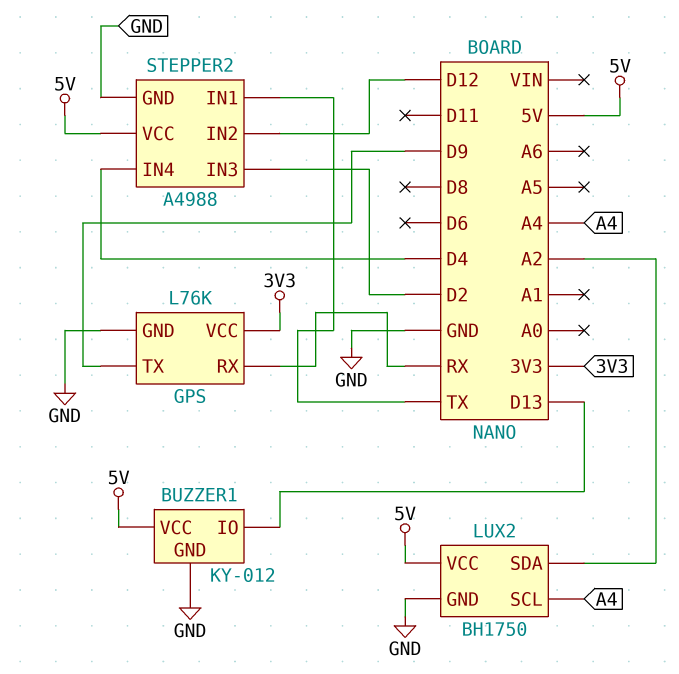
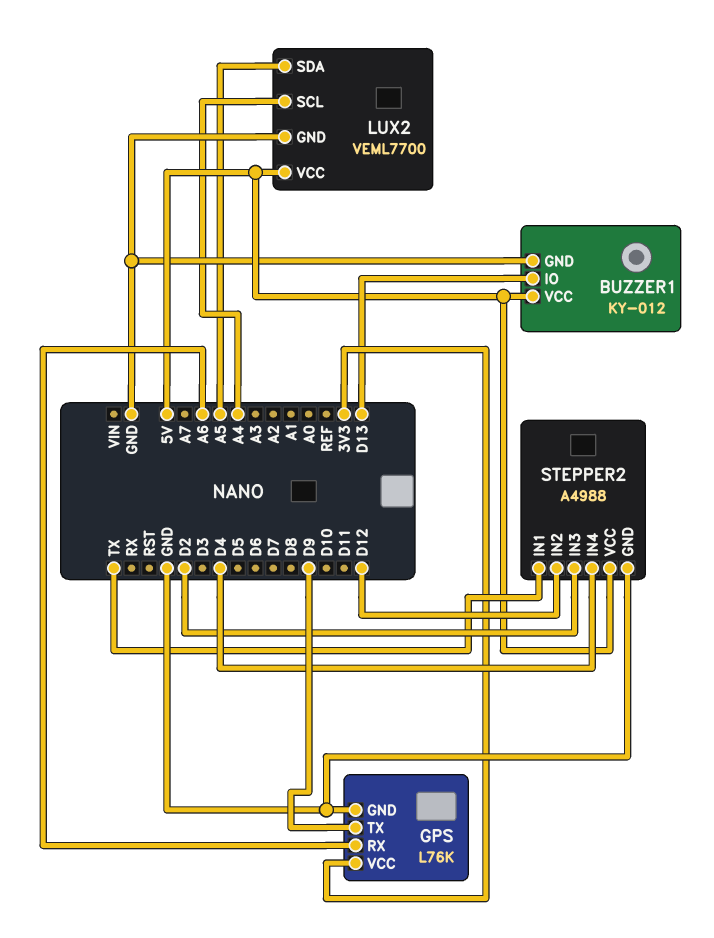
GPS pin RX: RX -> A6
LUX2: BH1750 -> VEML7700
LUX2 pin SDA: A2 -> A5

